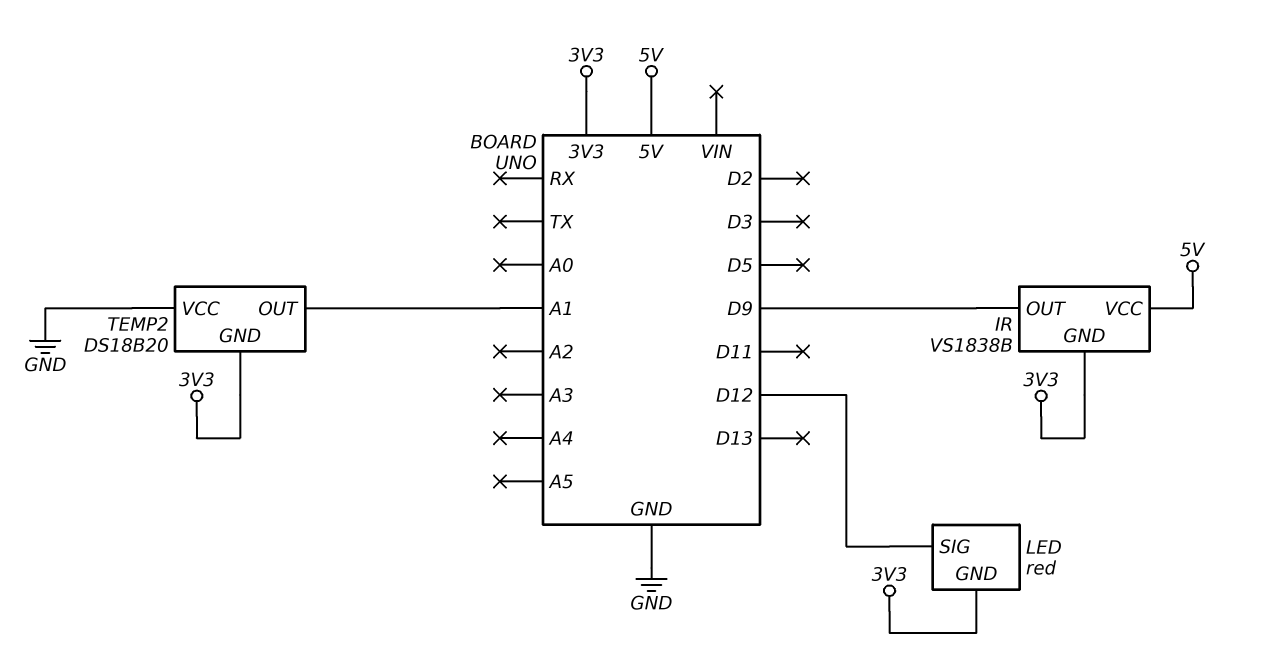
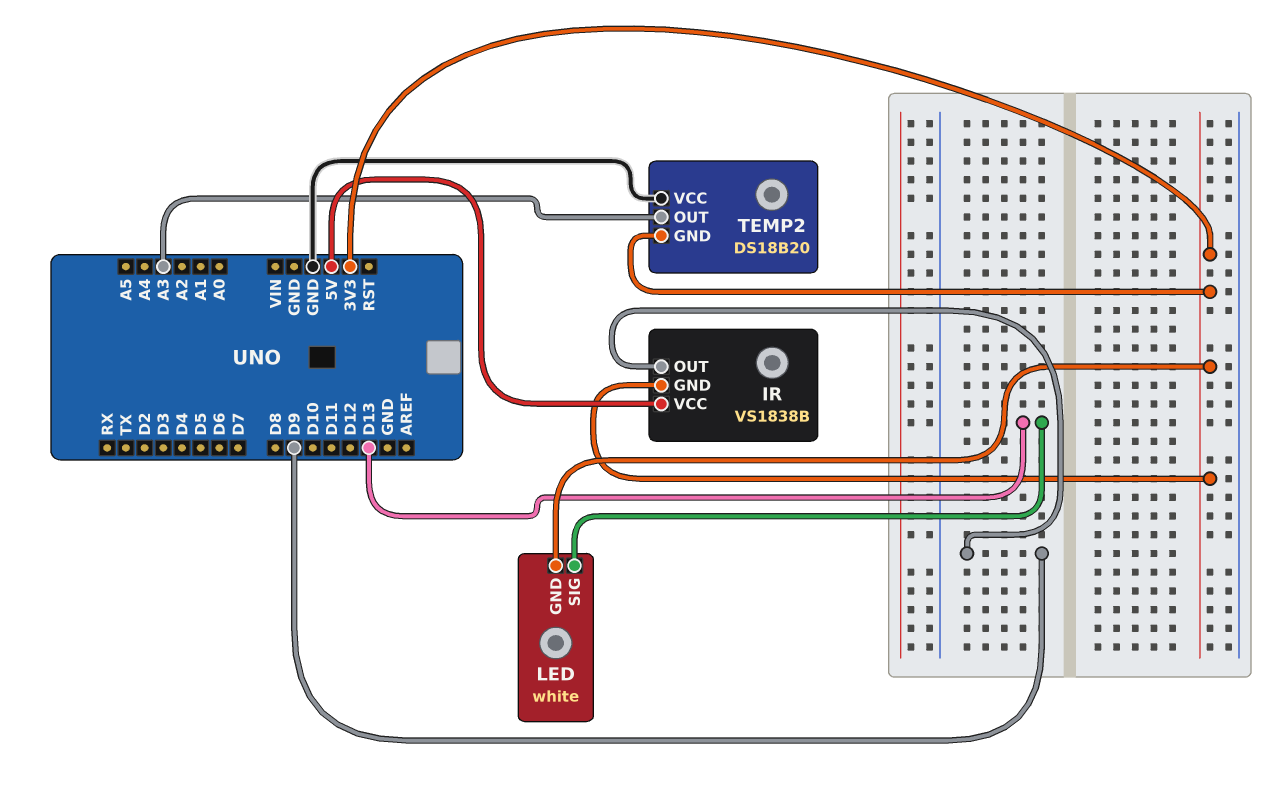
LED: red -> white
LED pin SIG: D12 -> D13
TEMP2 pin OUT: A1 -> A3

